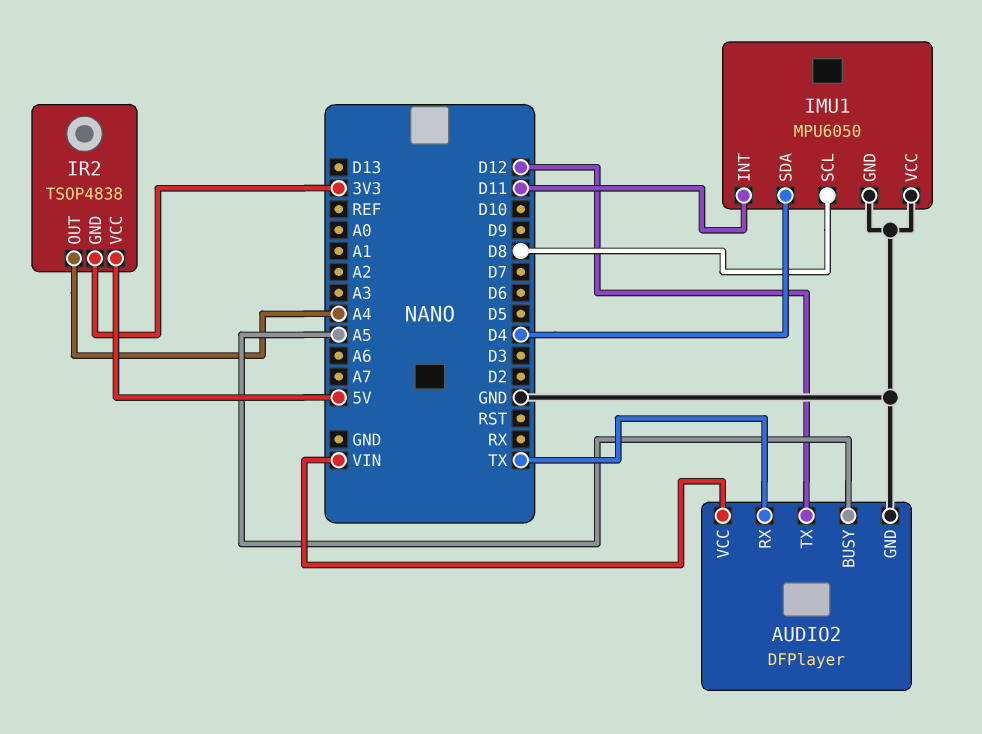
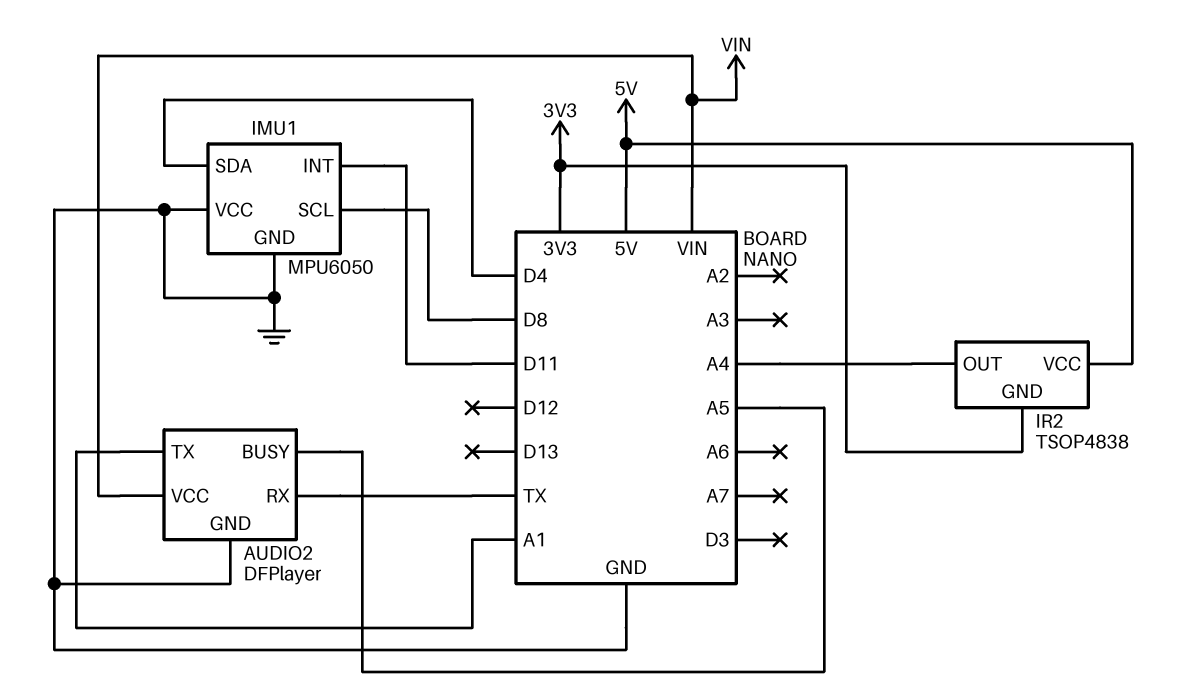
AUDIO2 pin TX: D12 -> A1

